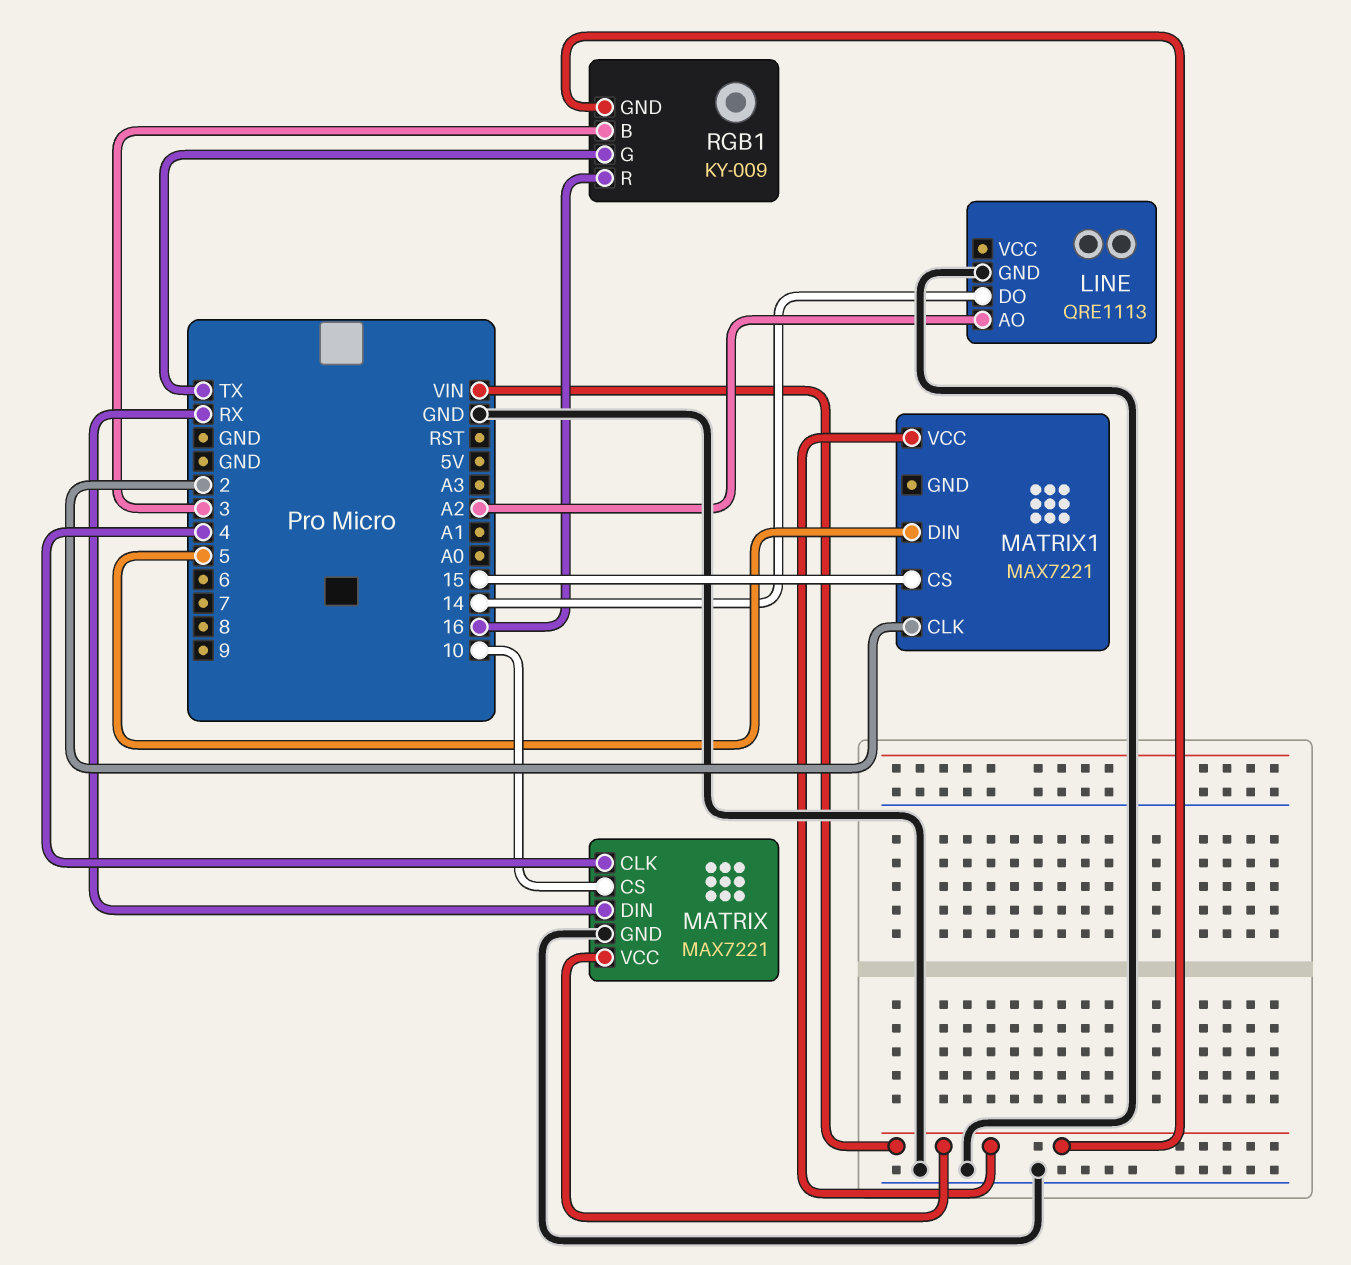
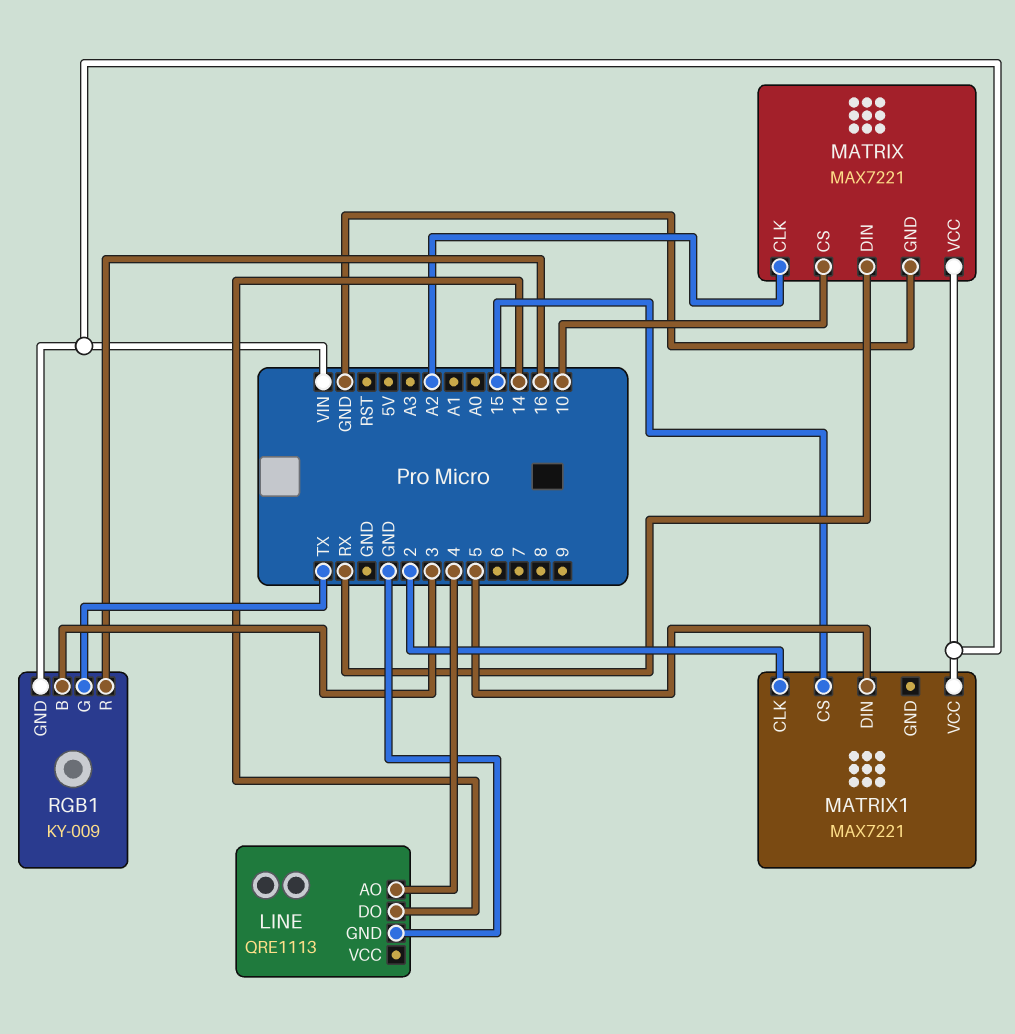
LINE pin AO: A2 -> 4
MATRIX pin CLK: 4 -> A2

